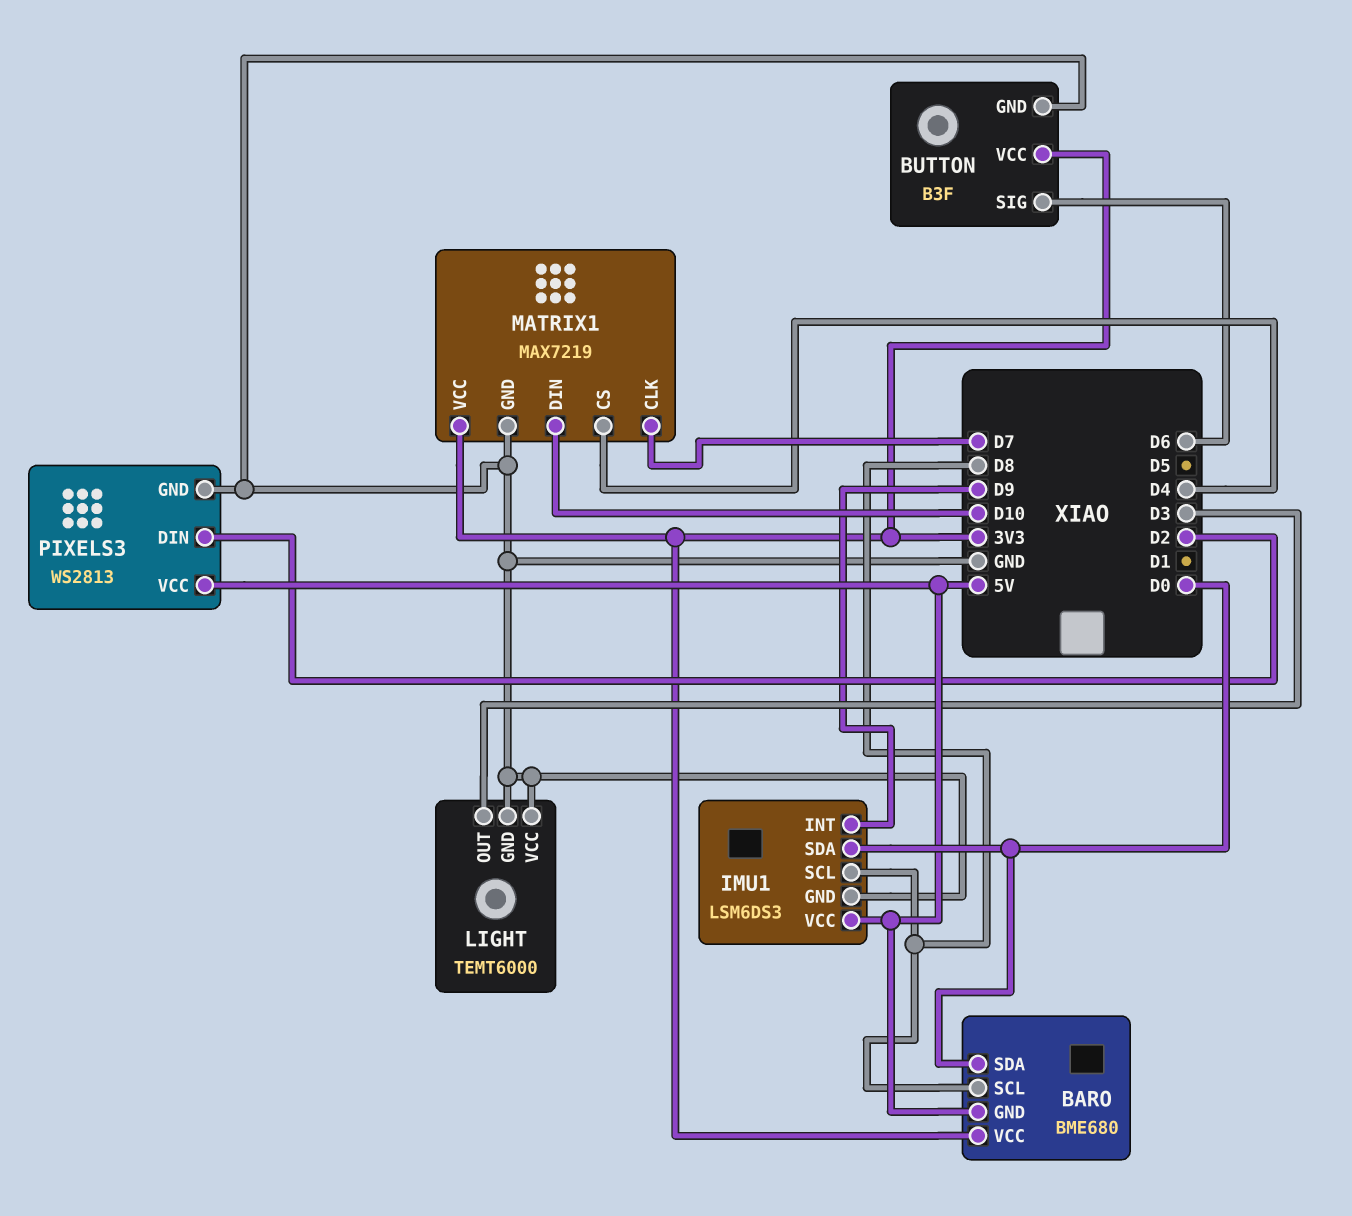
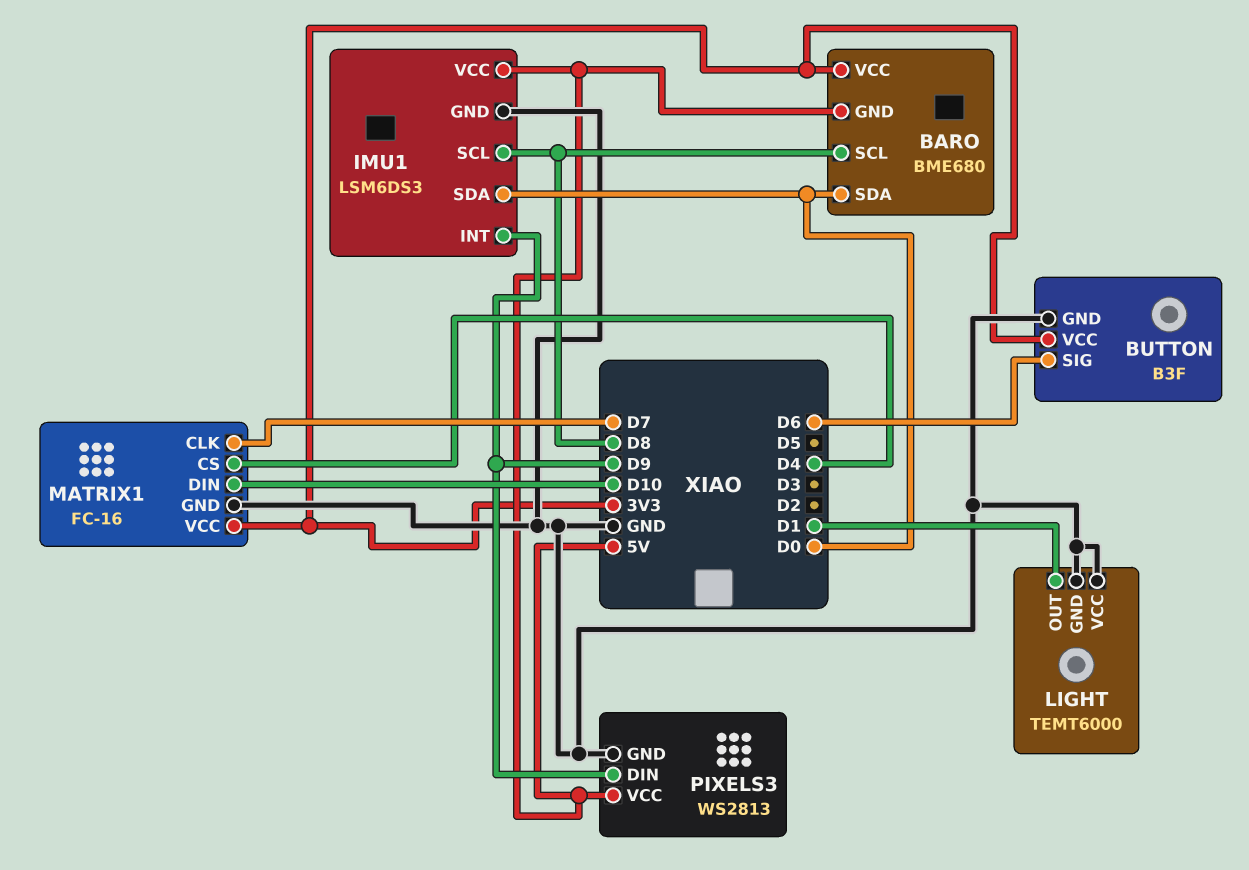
LIGHT pin OUT: D3 -> D1
MATRIX1: MAX7219 -> FC-16
PIXELS3 pin DIN: D2 -> D9

